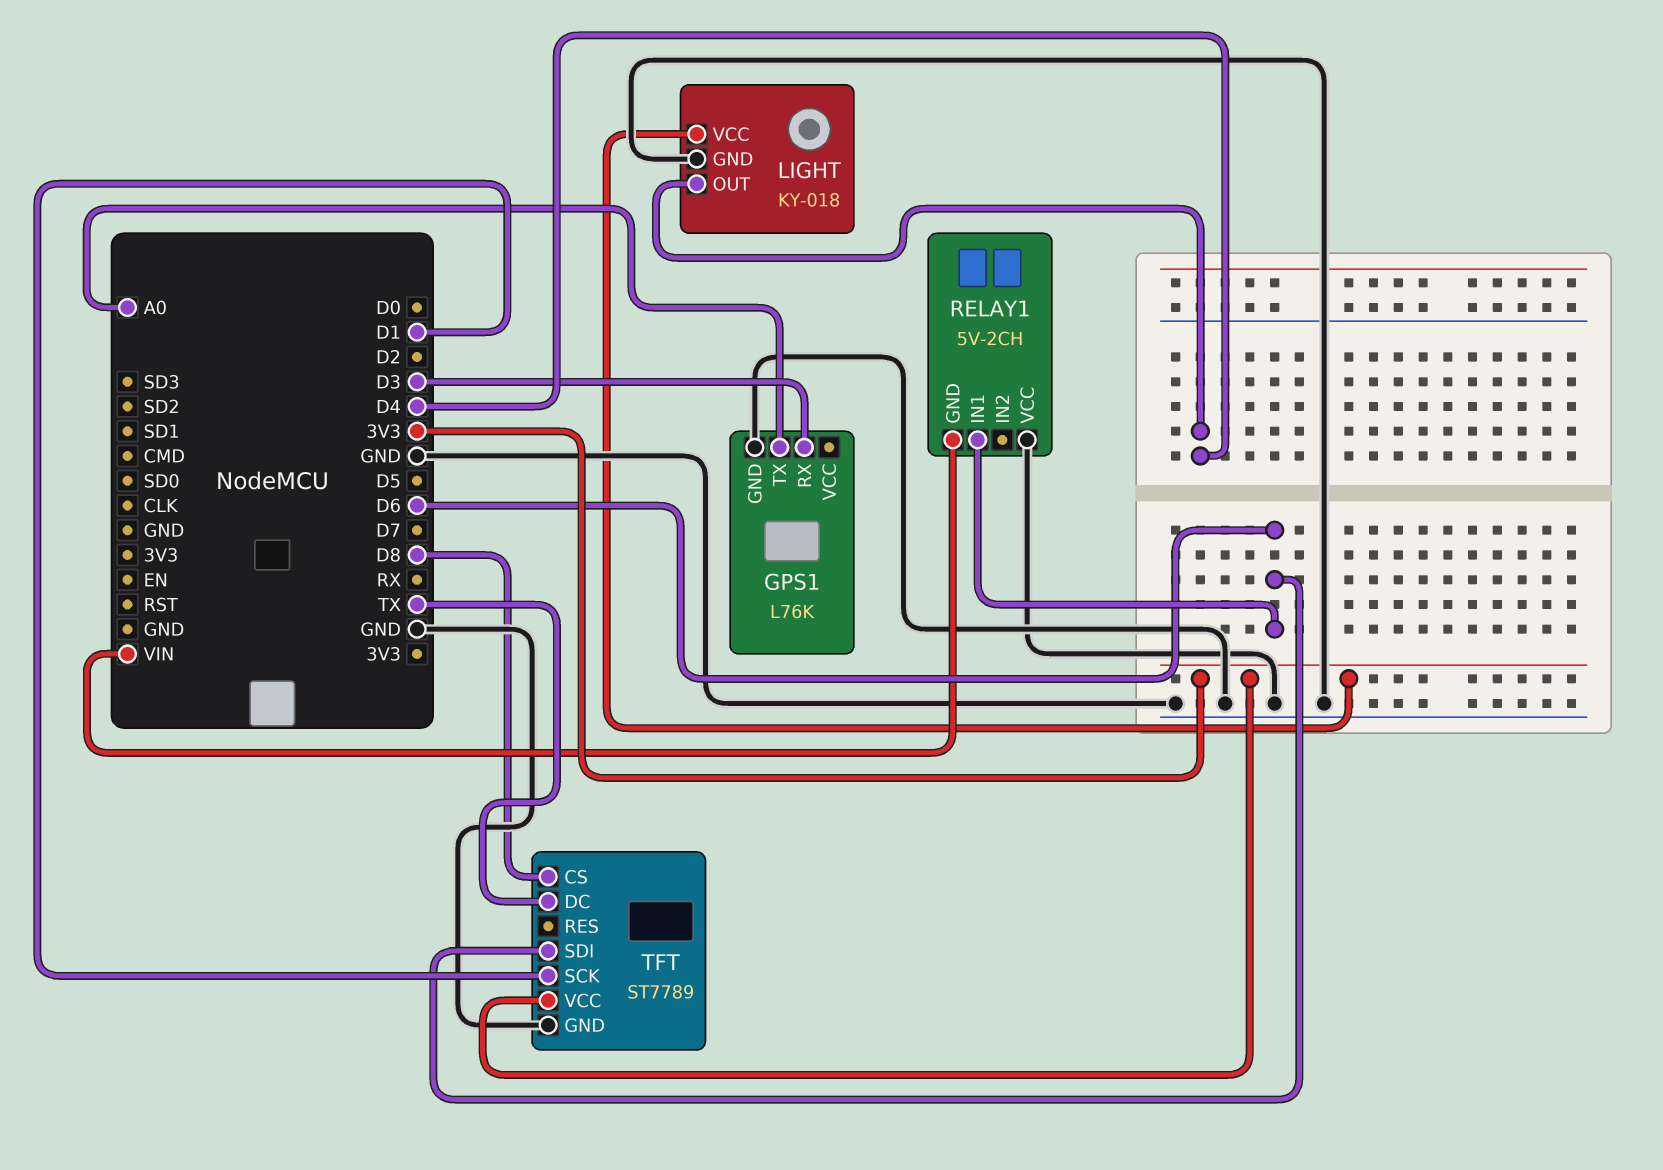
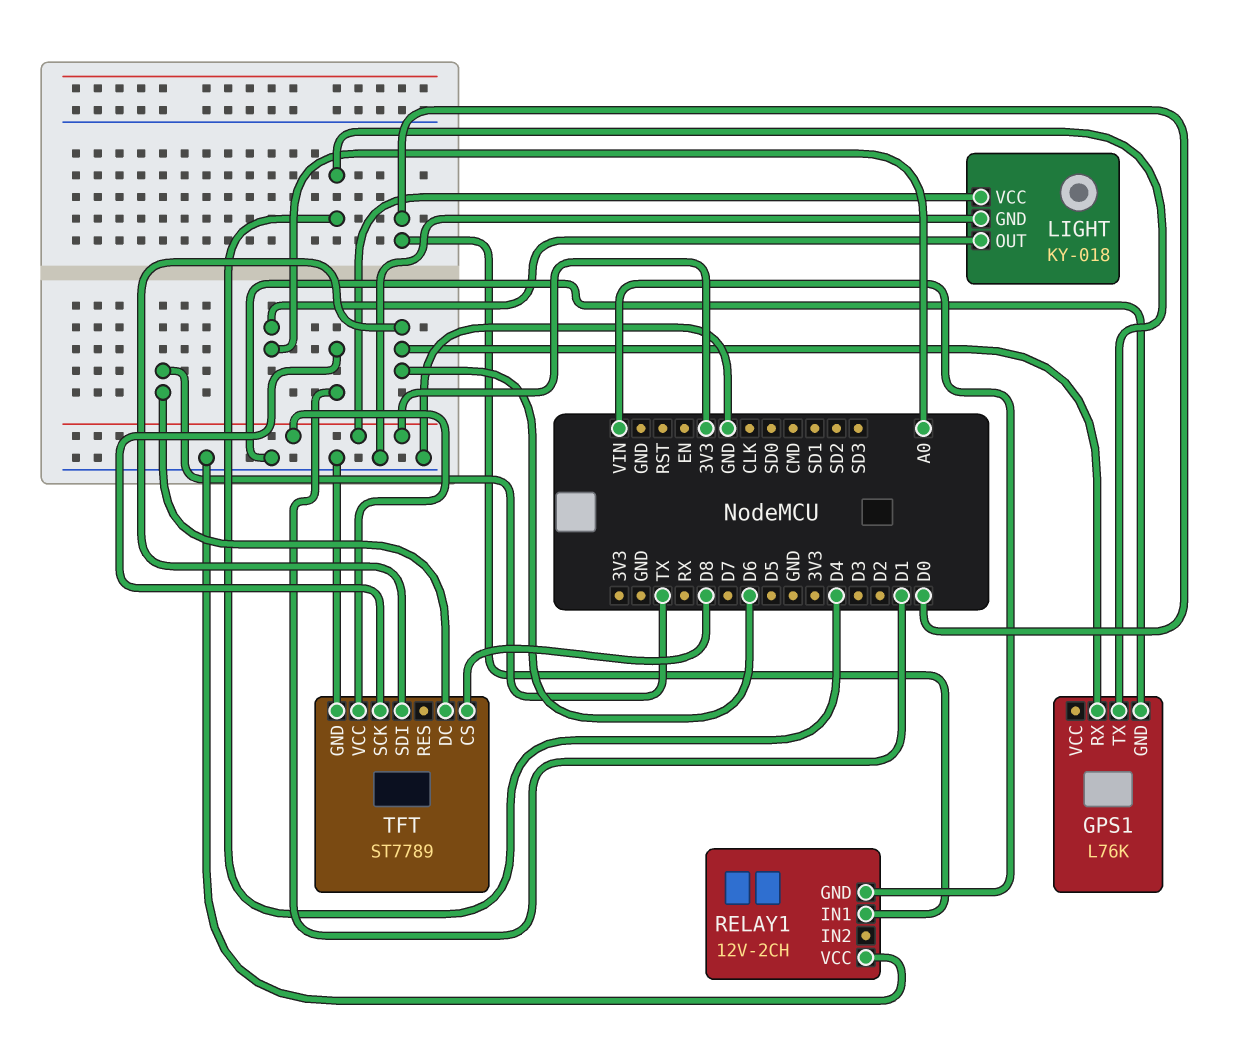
GPS1 pin RX: D3 -> D6
GPS1 pin TX: A0 -> D4
LIGHT pin OUT: D4 -> A0
RELAY1: 5V-2CH -> 12V-2CH
RELAY1 pin IN1: D6 -> D0

